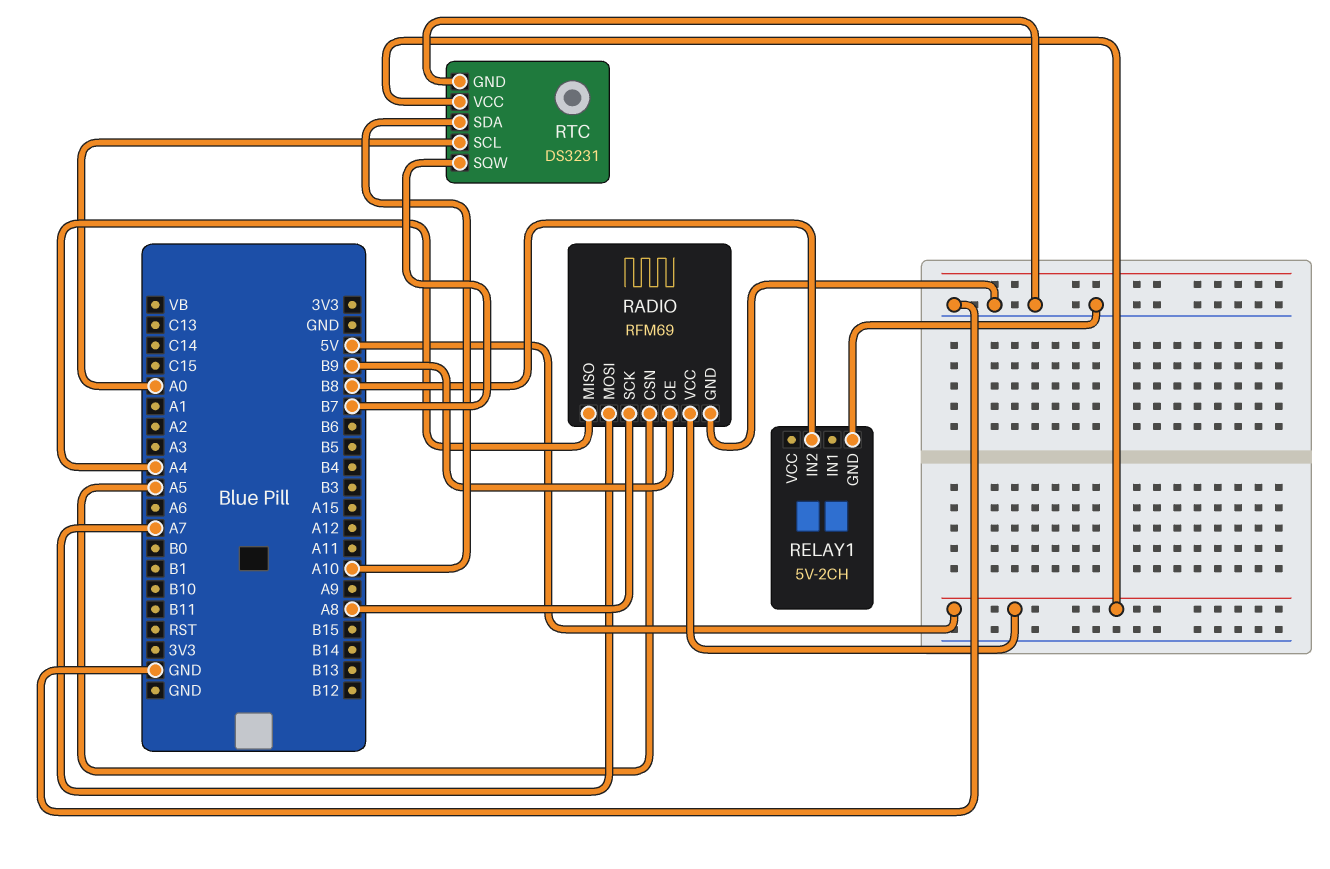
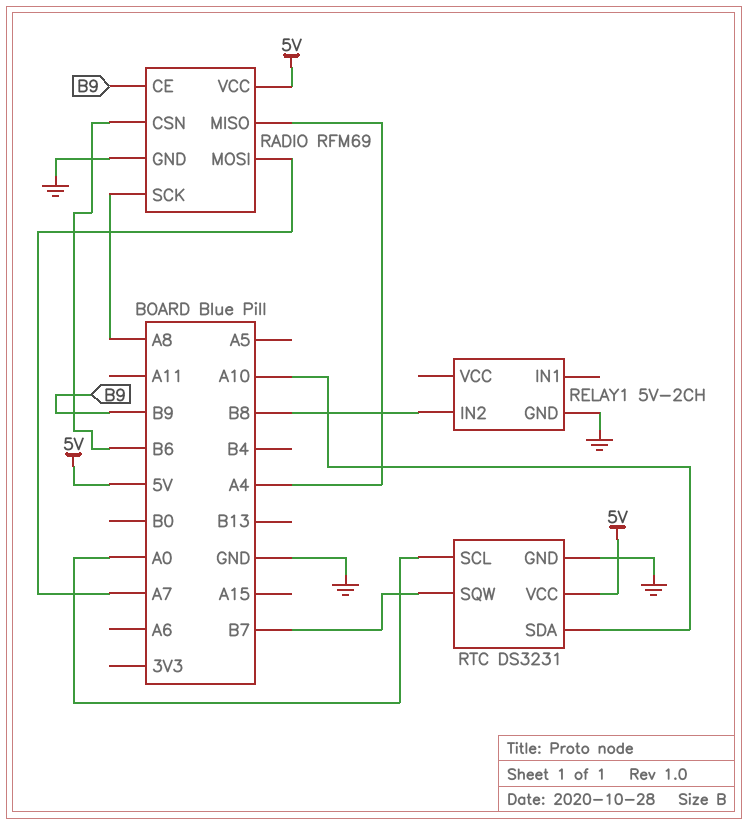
RADIO pin CSN: A5 -> B6

